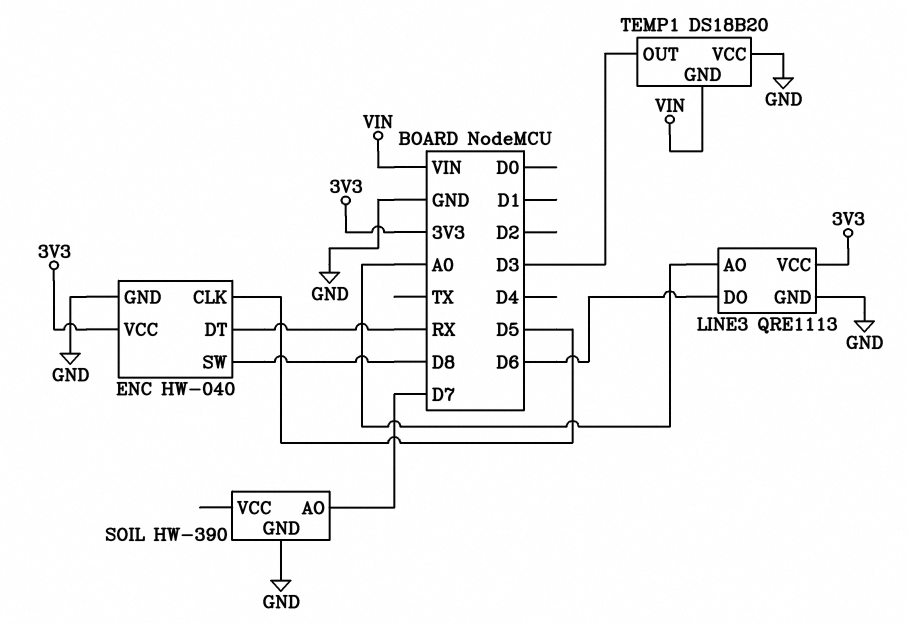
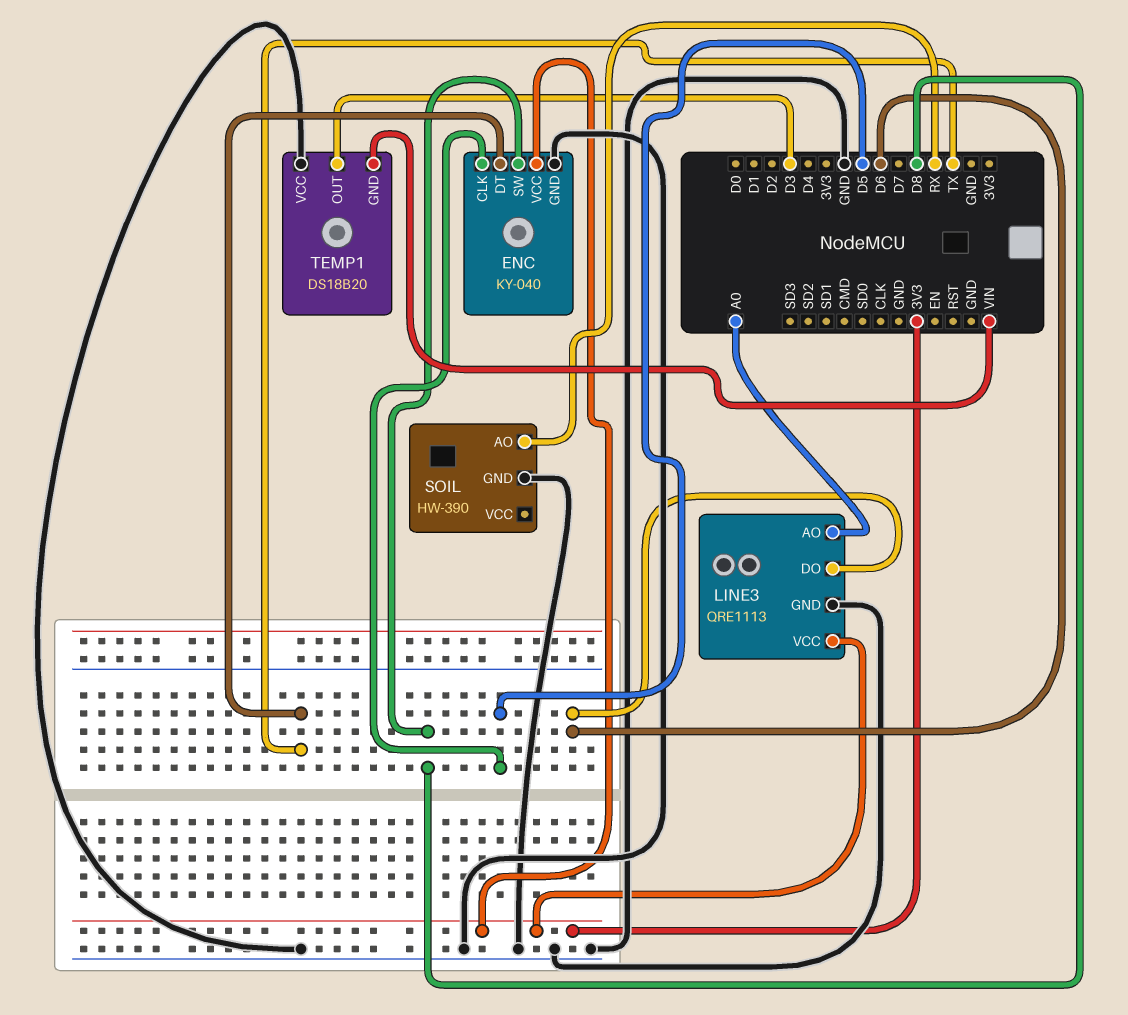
ENC: HW-040 -> KY-040
ENC pin DT: RX -> TX
SOIL pin AO: D7 -> RX

